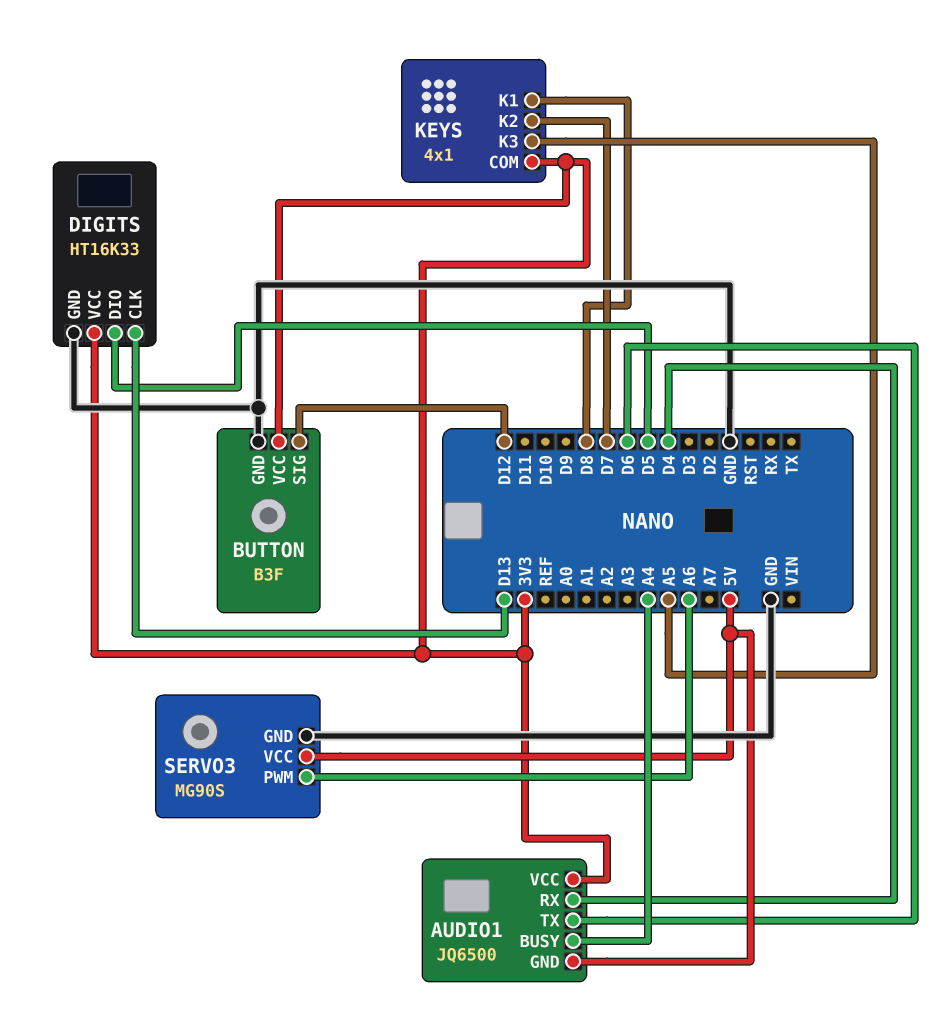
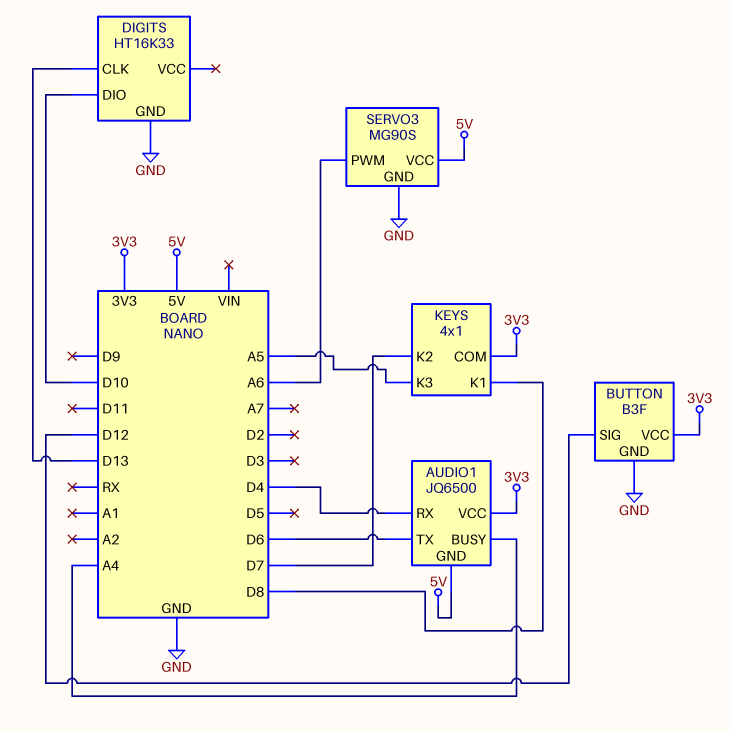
DIGITS pin DIO: D5 -> D10
DIGITS pin VCC: 3V3 -> none

